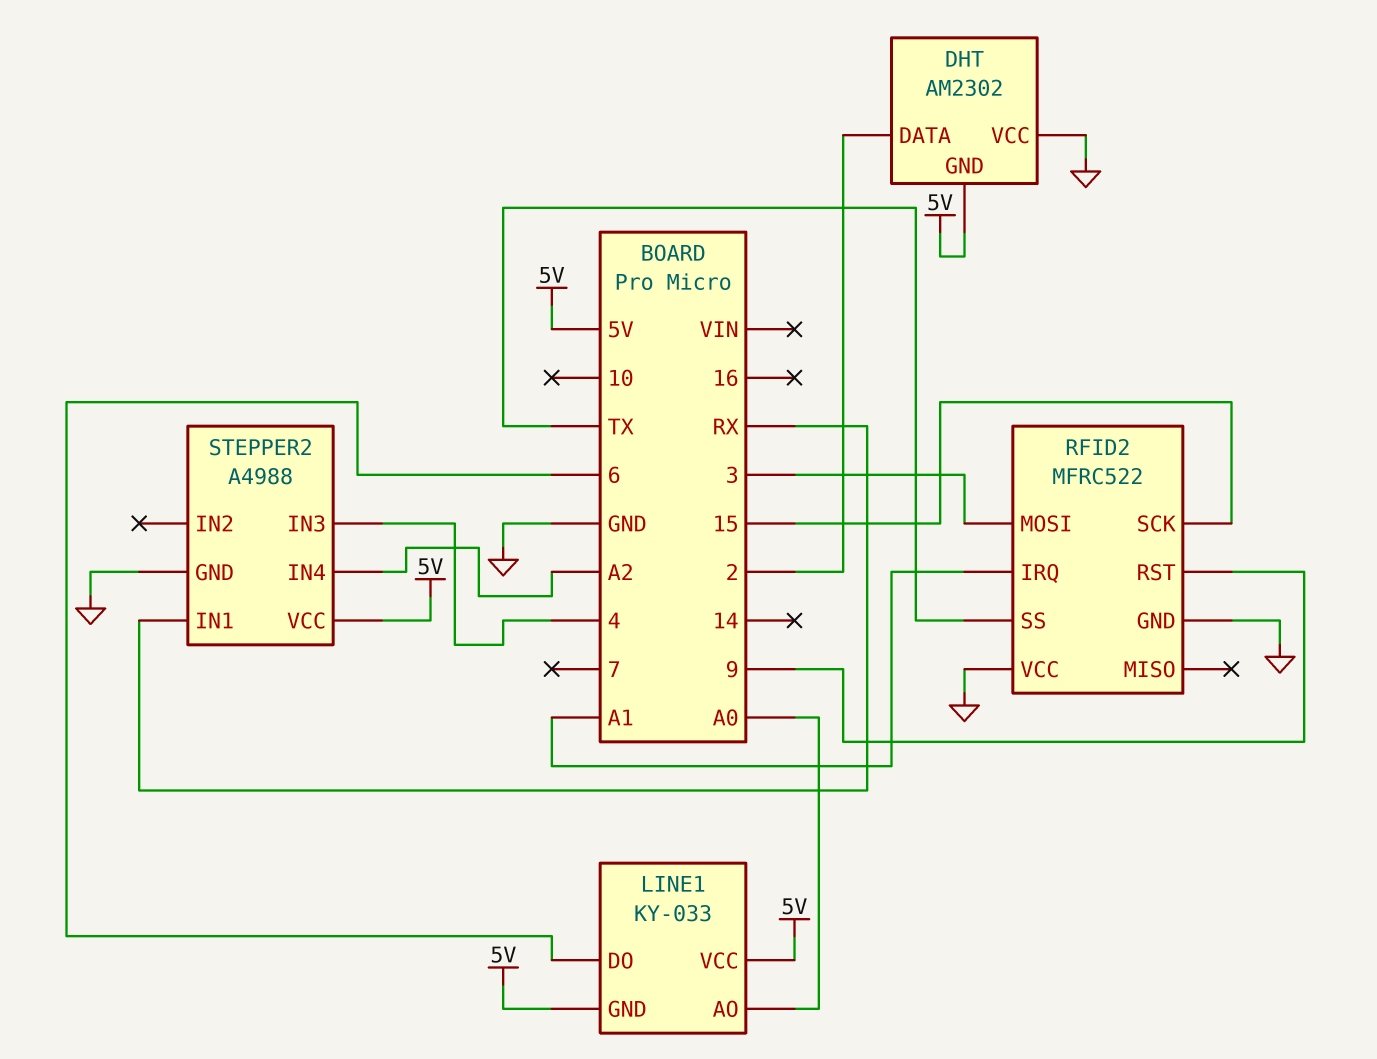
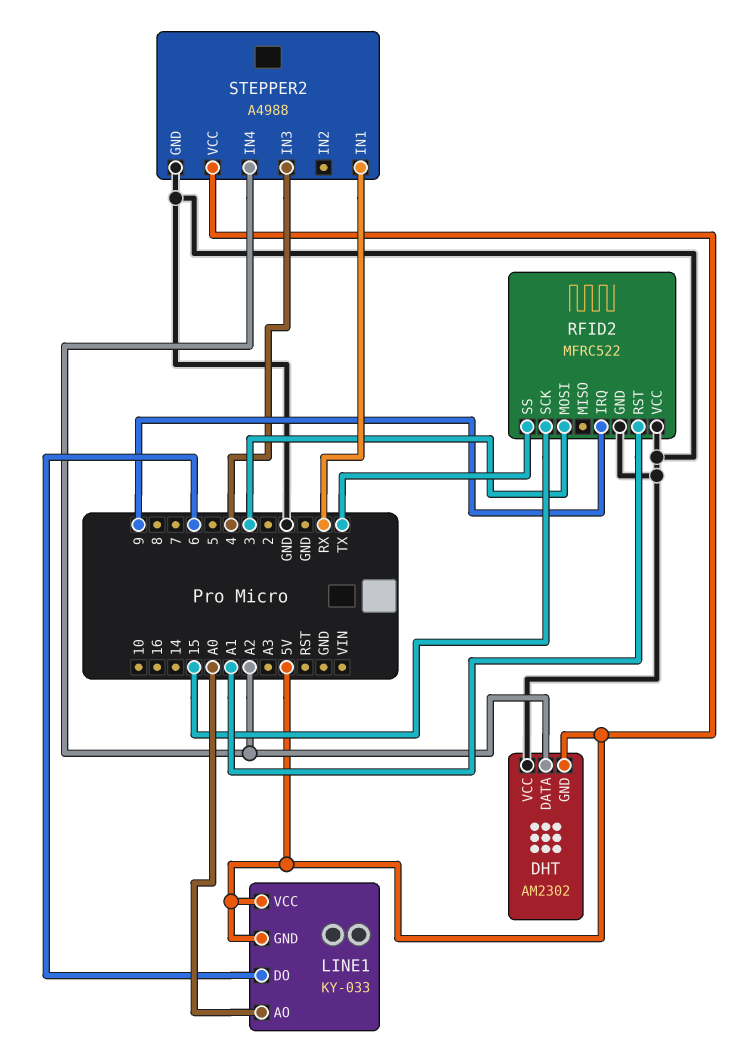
DHT pin DATA: 2 -> A2
RFID2 pin IRQ: A1 -> 9
RFID2 pin RST: 9 -> A1

